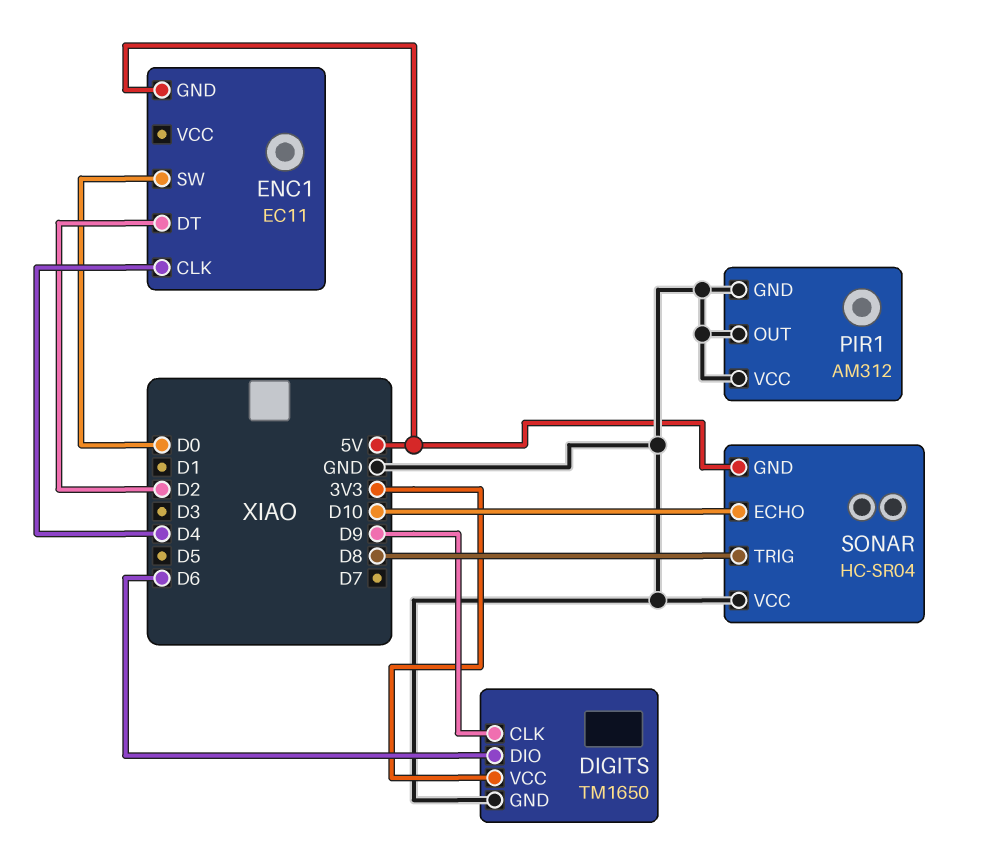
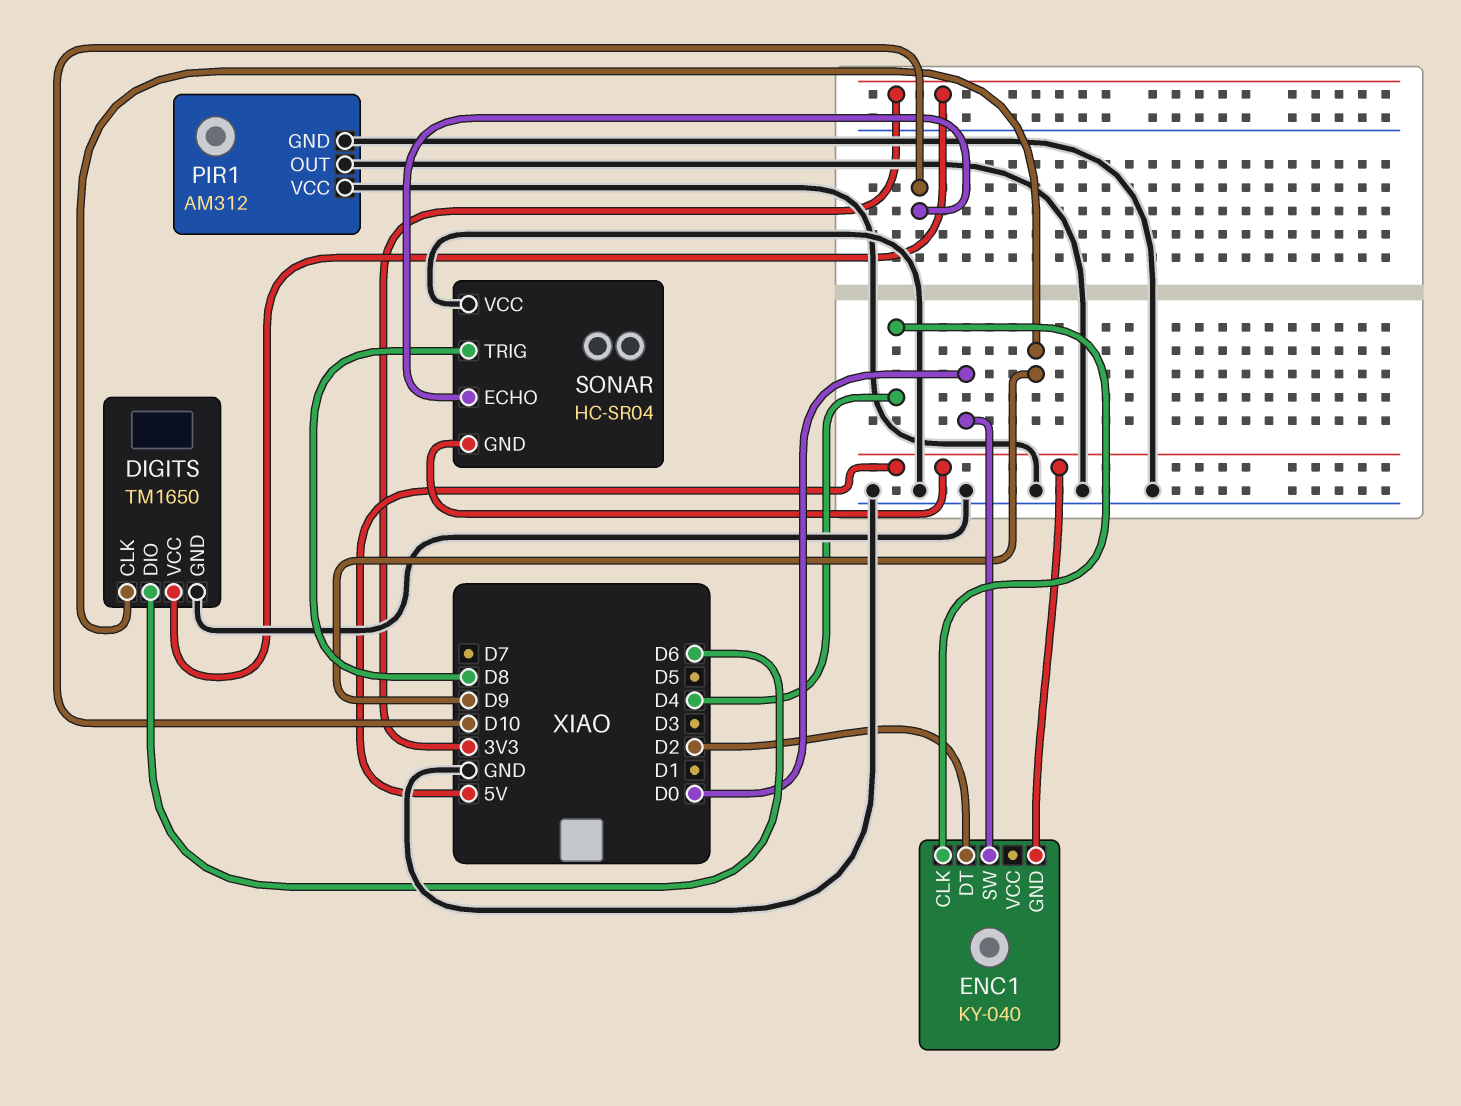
ENC1: EC11 -> KY-040

